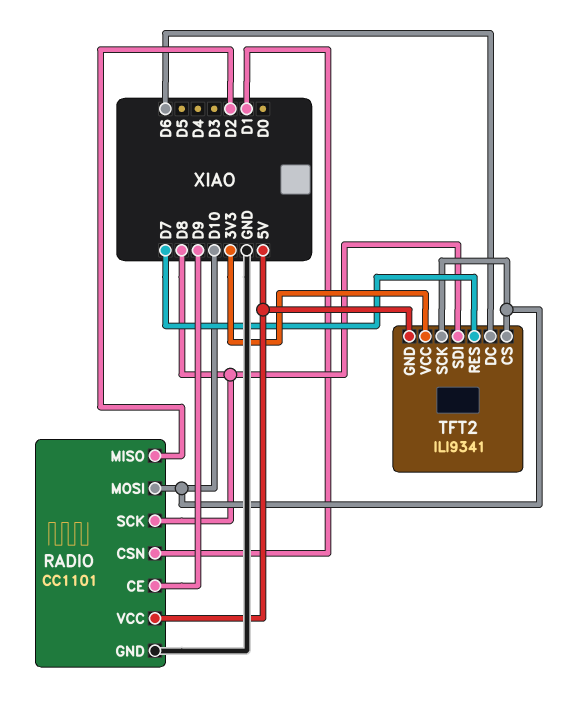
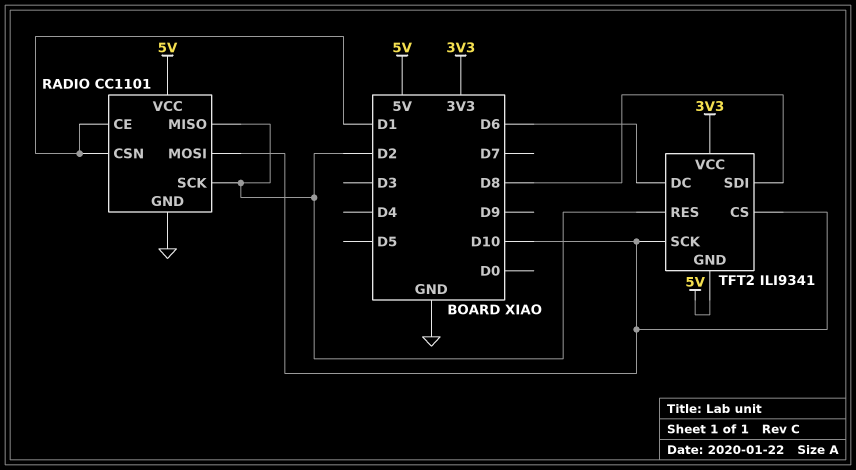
RADIO pin CE: D9 -> D1
RADIO pin SCK: D8 -> D2
TFT2 pin RES: D7 -> D2

